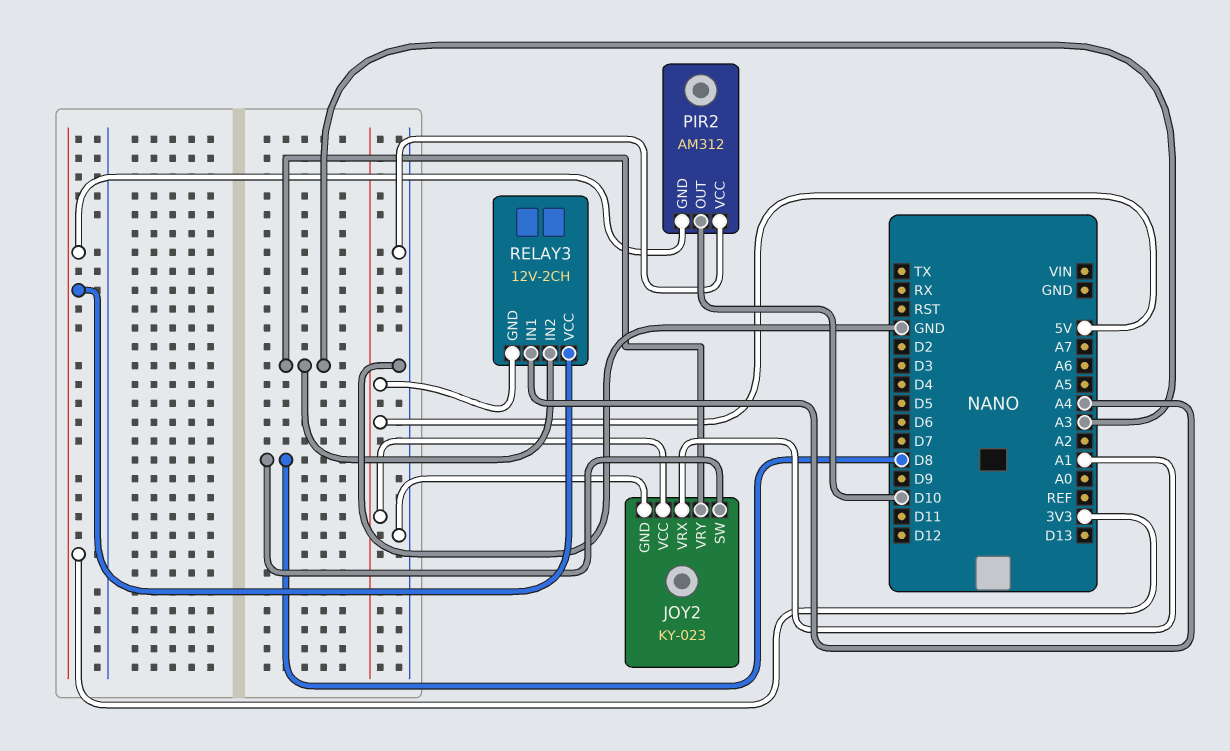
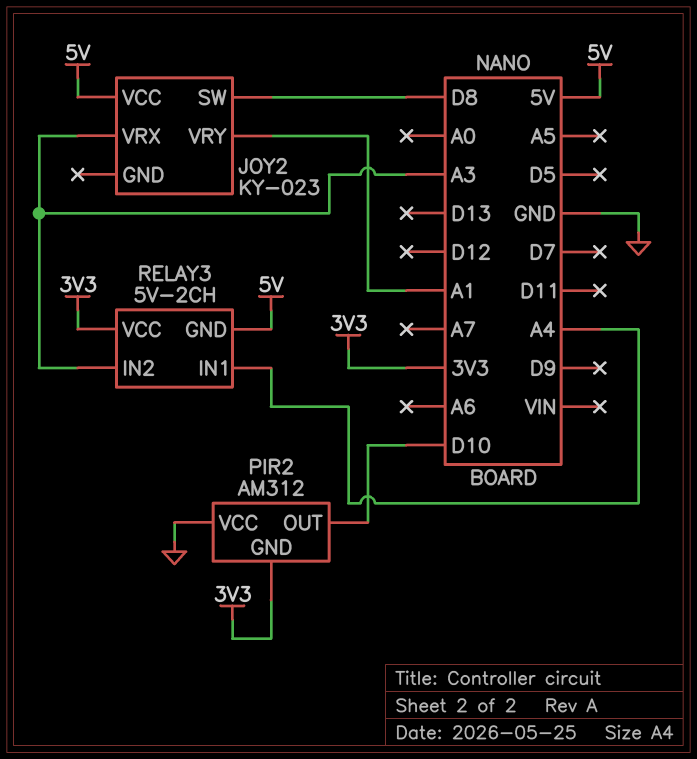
JOY2 pin GND: GND -> none
JOY2 pin VRX: A1 -> A3
JOY2 pin VRY: A3 -> A1
RELAY3: 12V-2CH -> 5V-2CH

